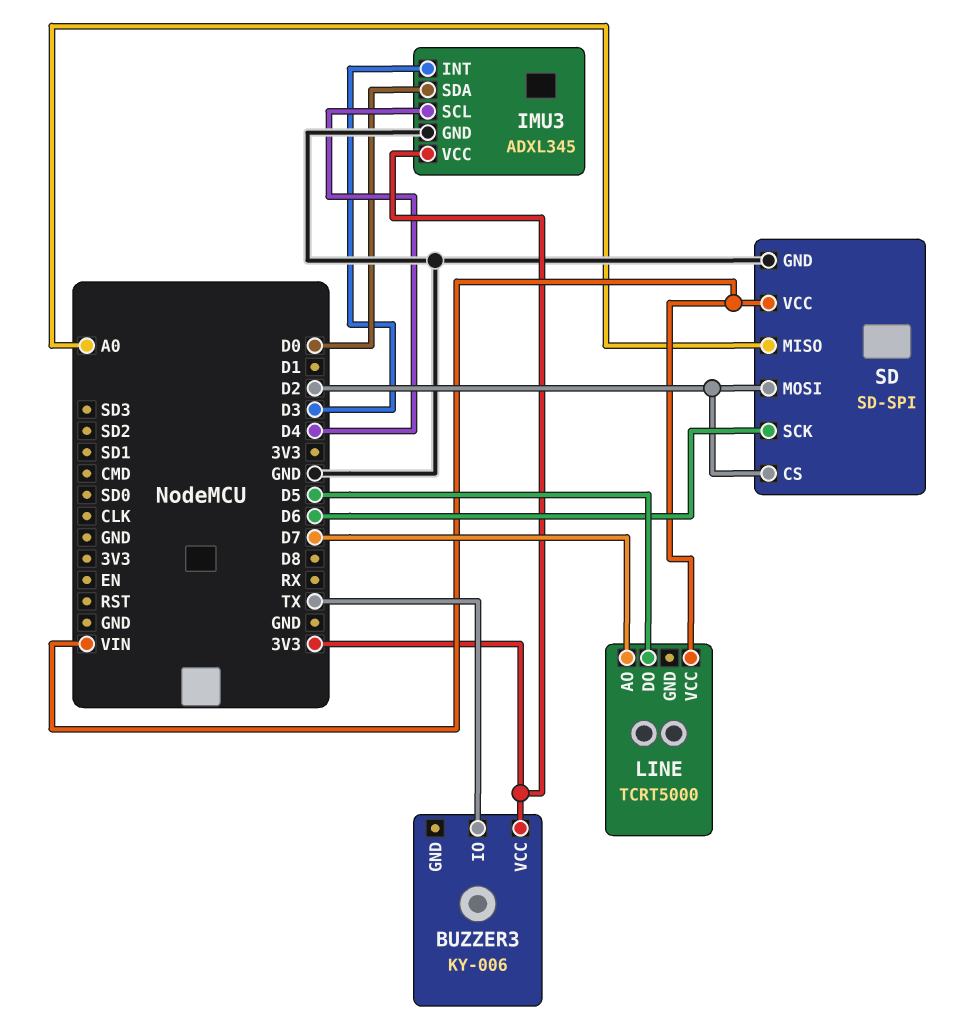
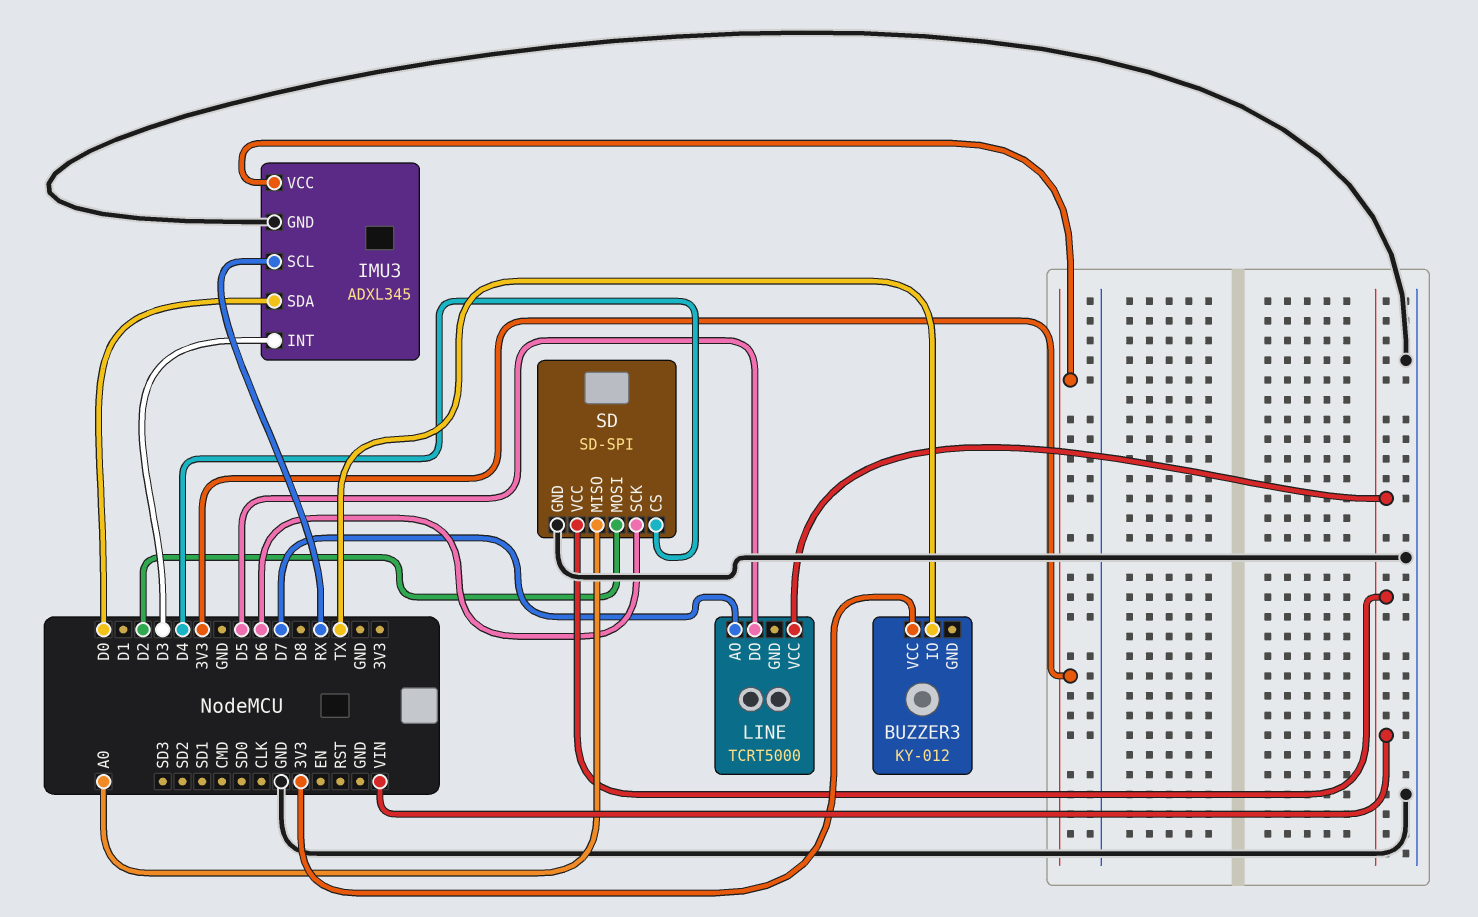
BUZZER3: KY-006 -> KY-012
IMU3 pin SCL: D4 -> RX
SD pin CS: D2 -> D4

